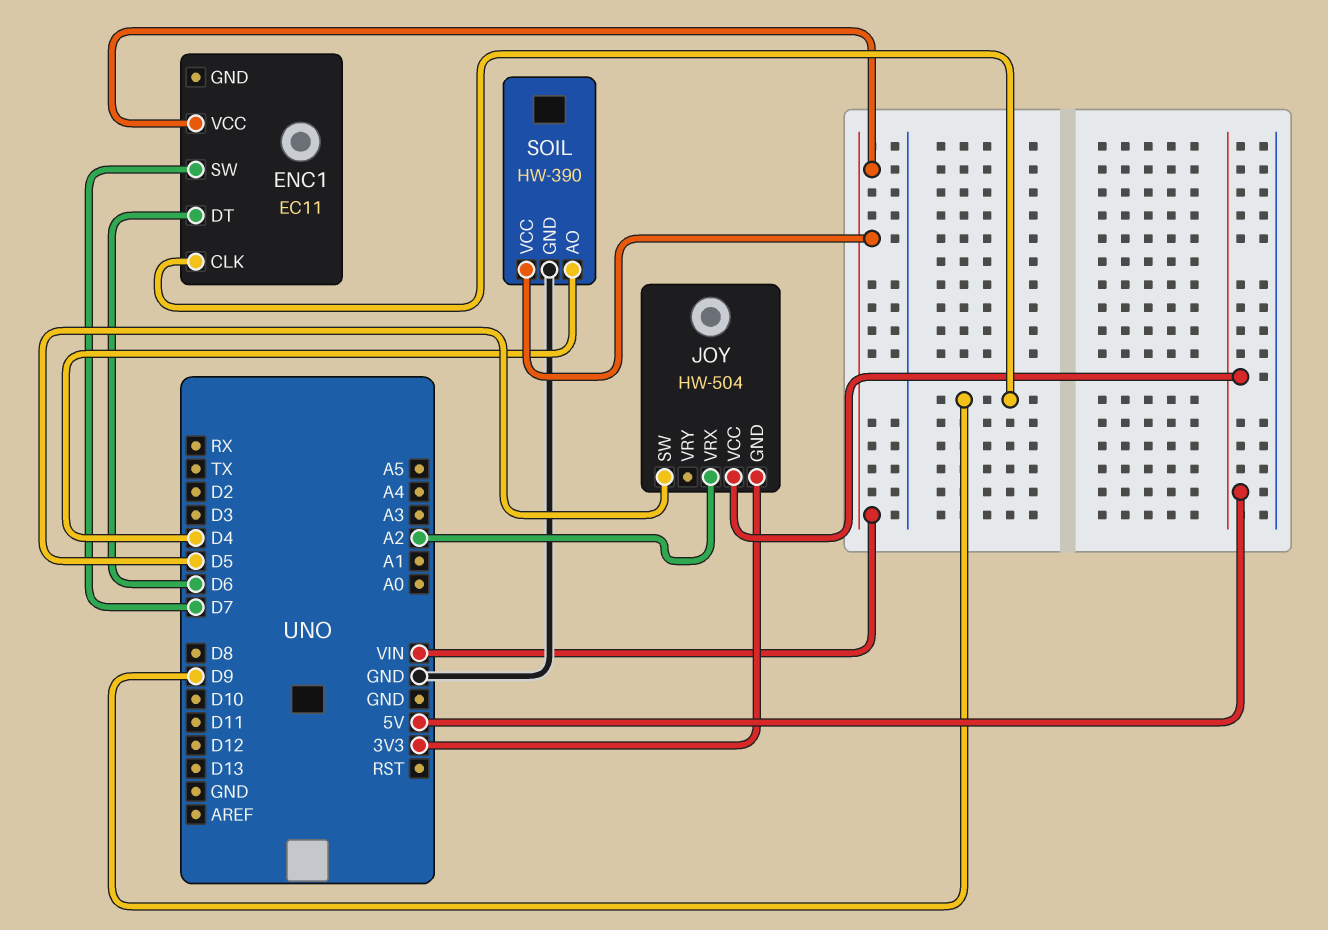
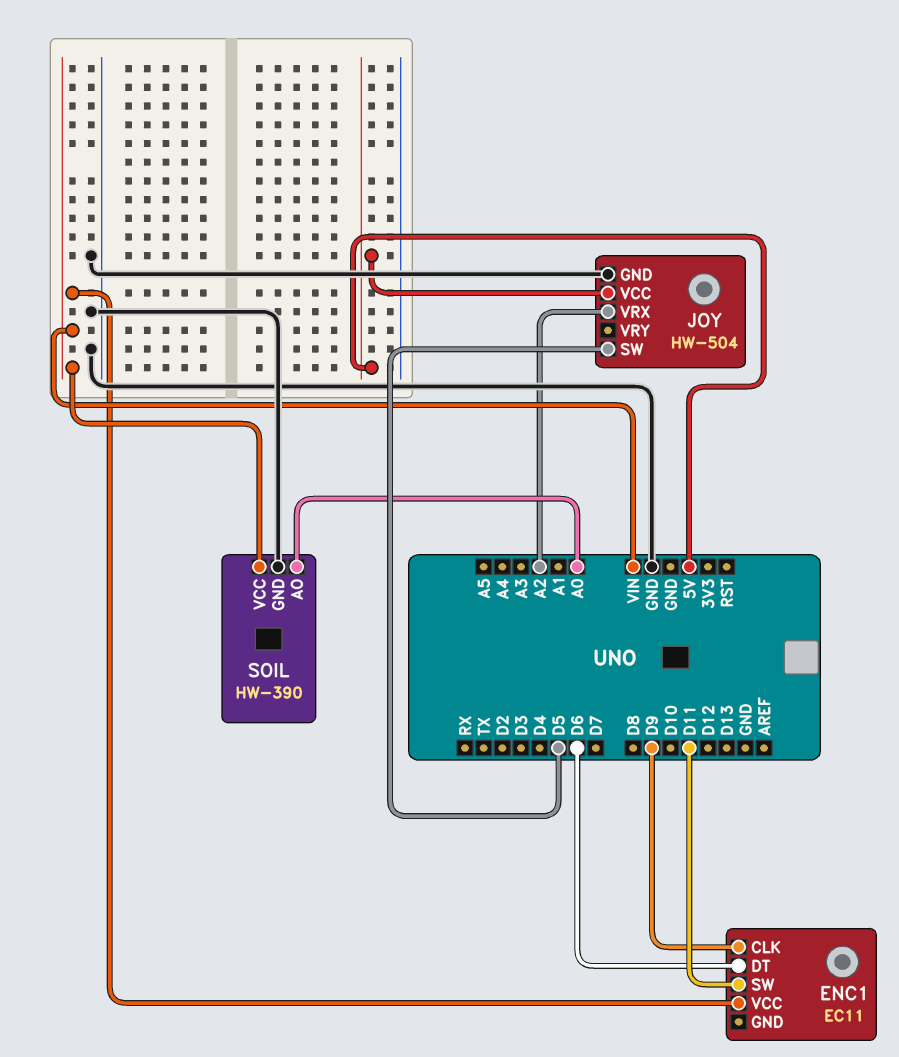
ENC1 pin SW: D7 -> D11
JOY pin GND: 3V3 -> GND
SOIL pin AO: D4 -> A0

